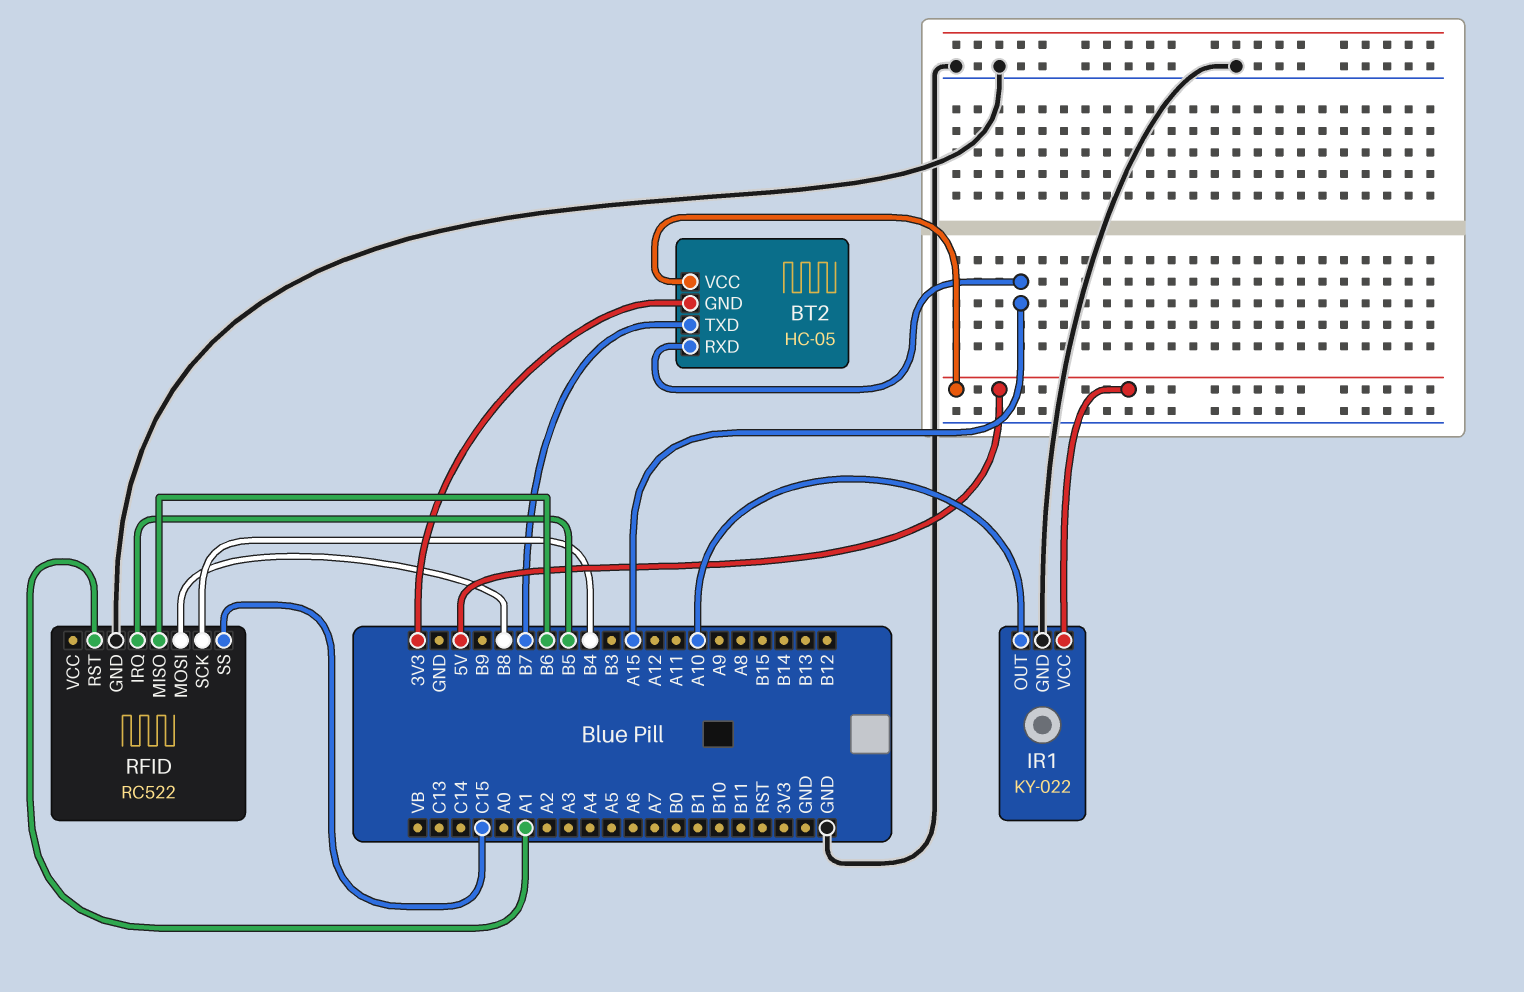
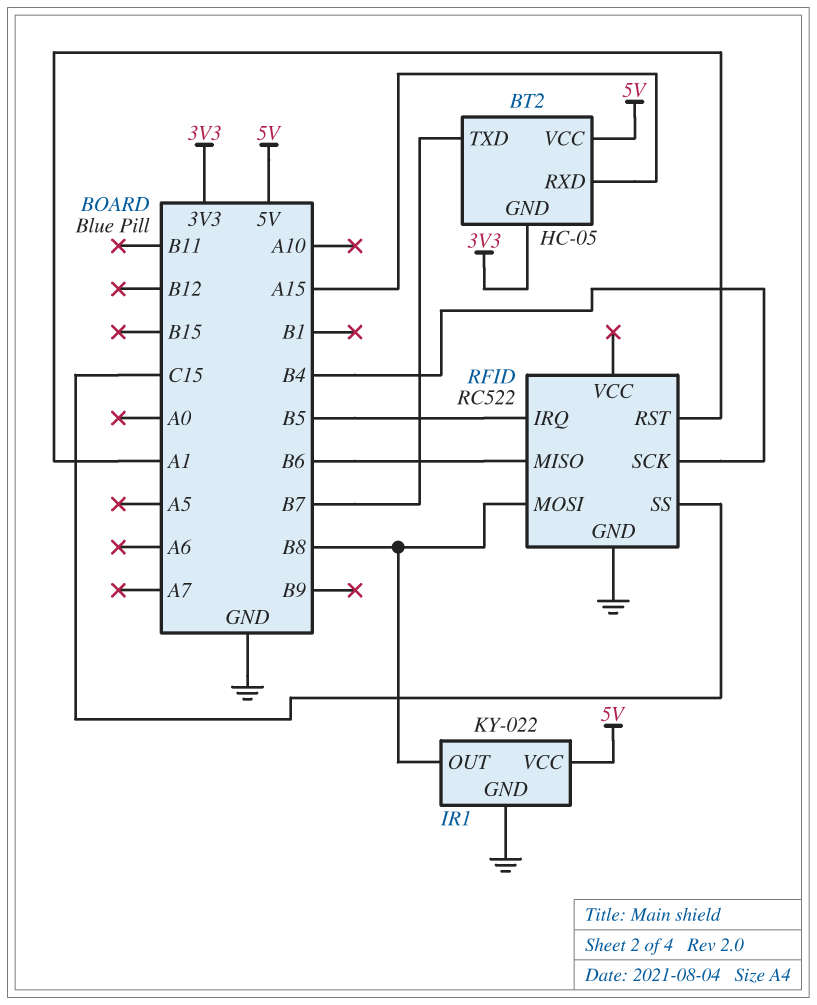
IR1 pin OUT: A10 -> B8

